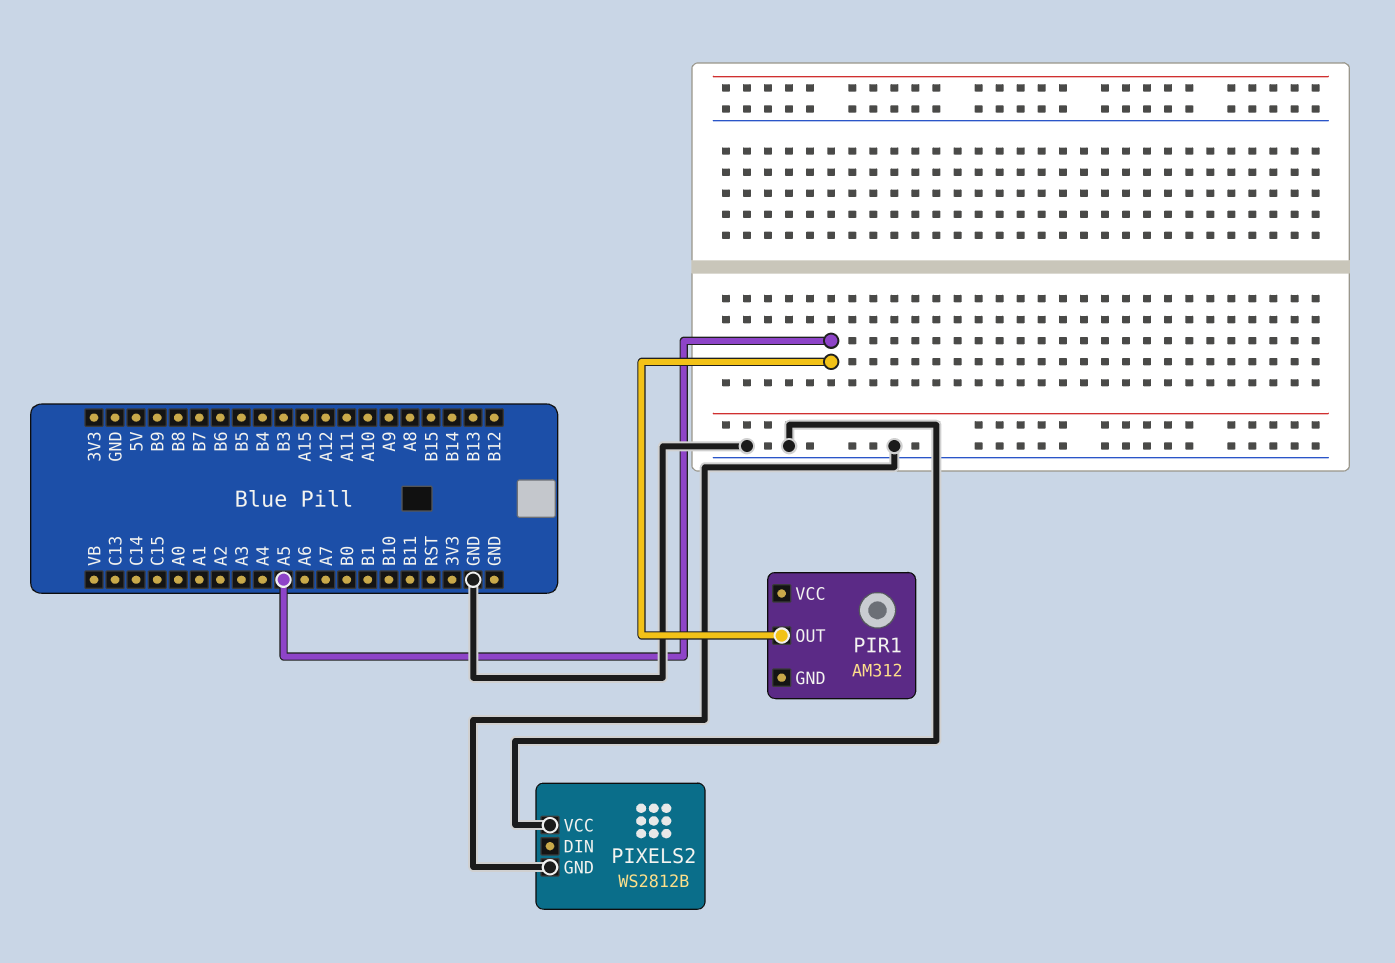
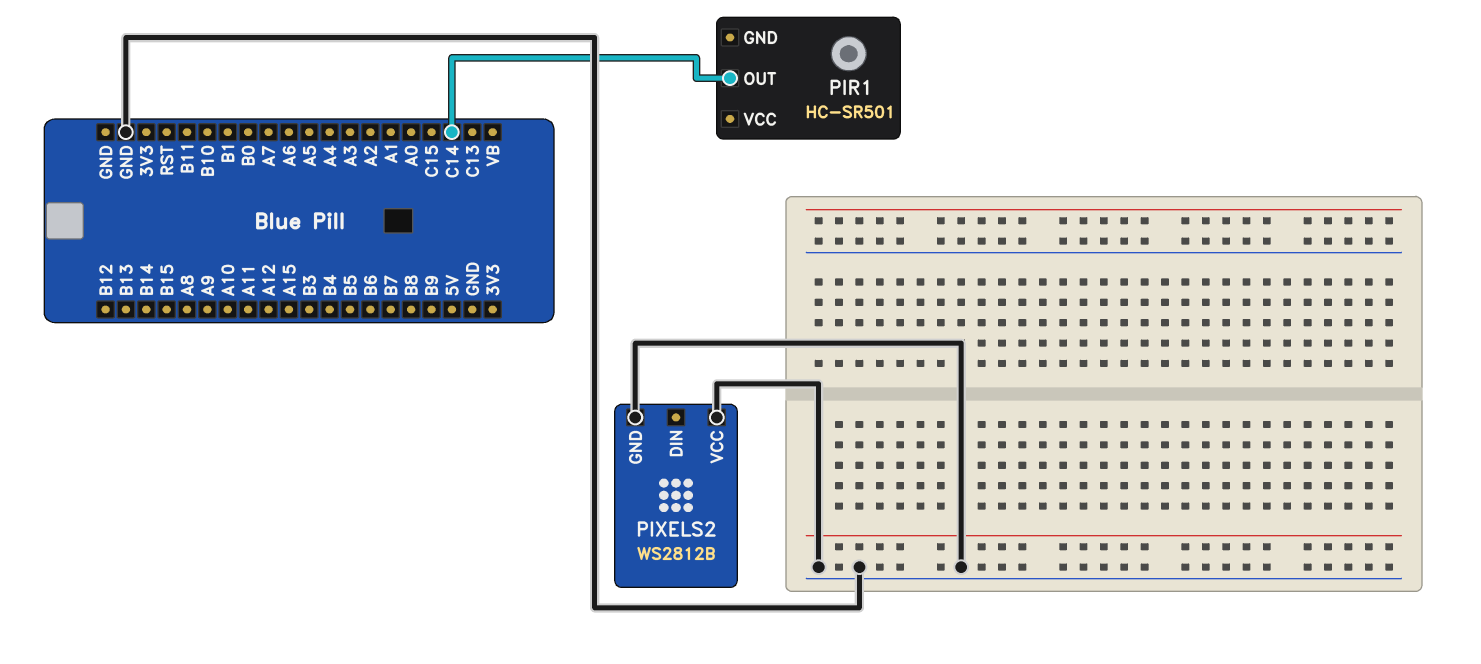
PIR1: AM312 -> HC-SR501
PIR1 pin OUT: A5 -> C14

